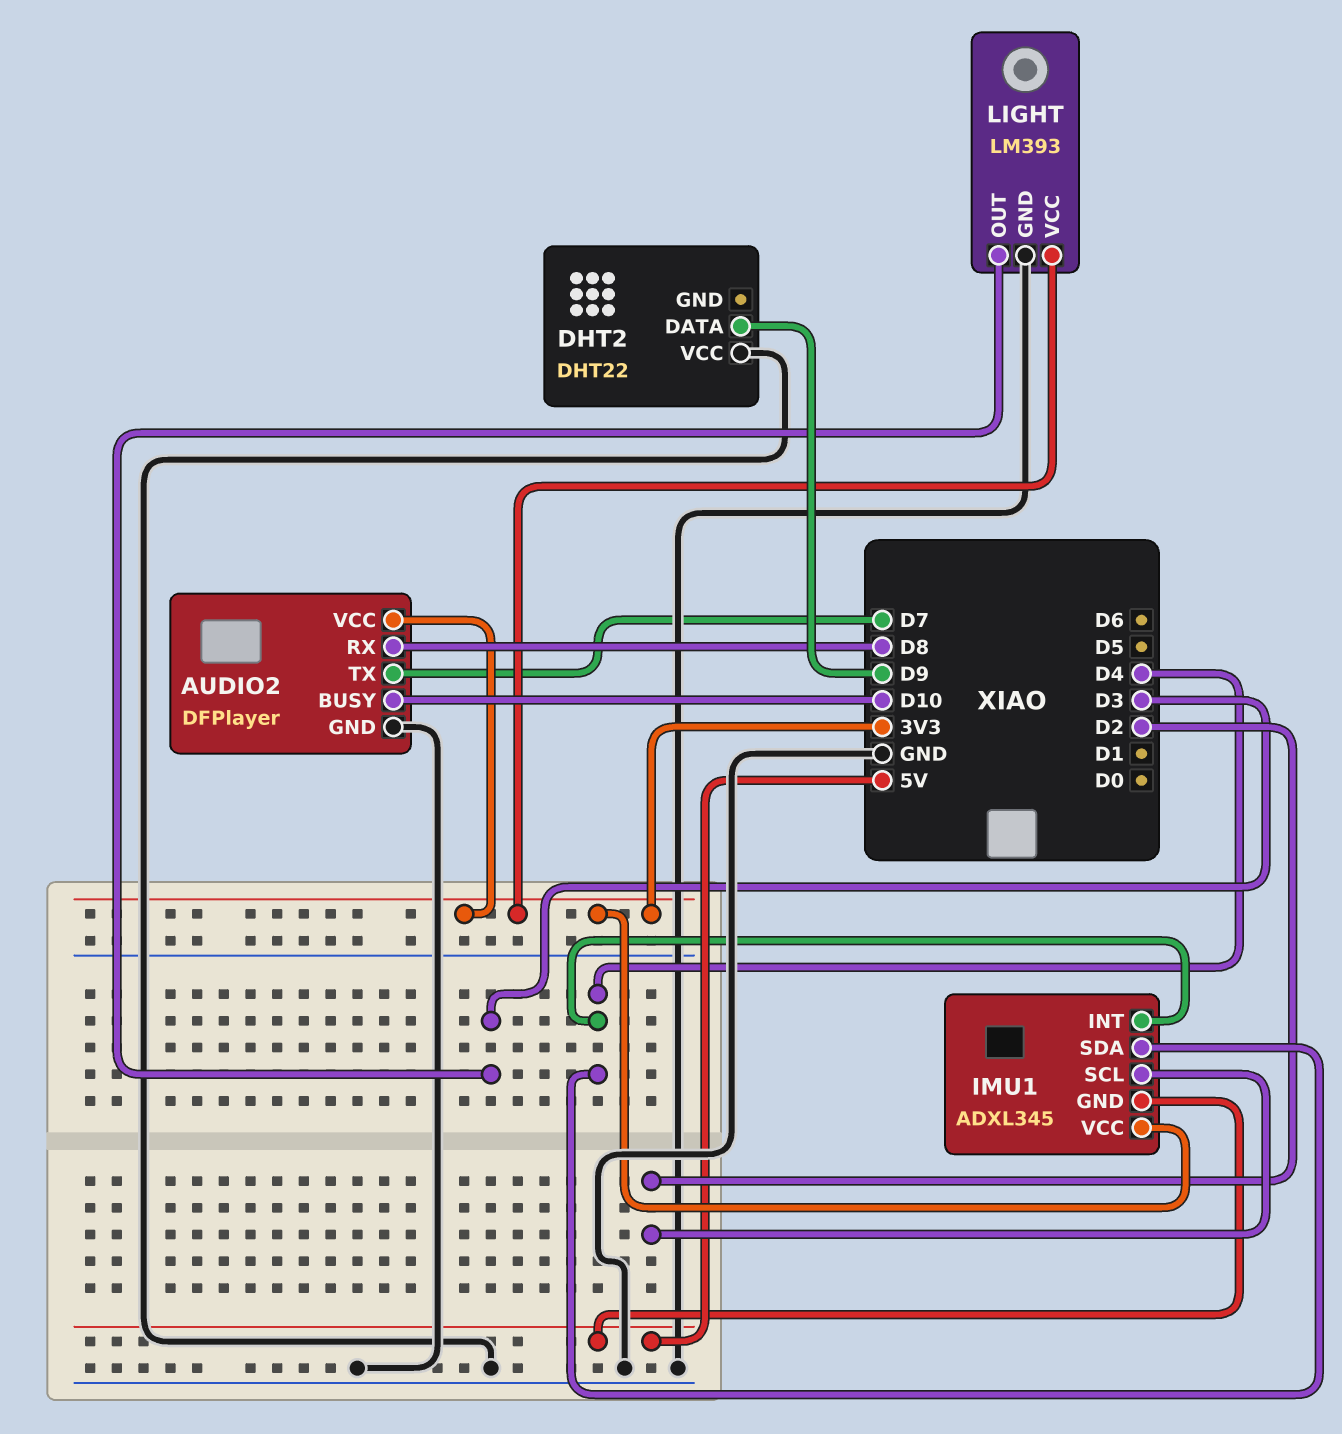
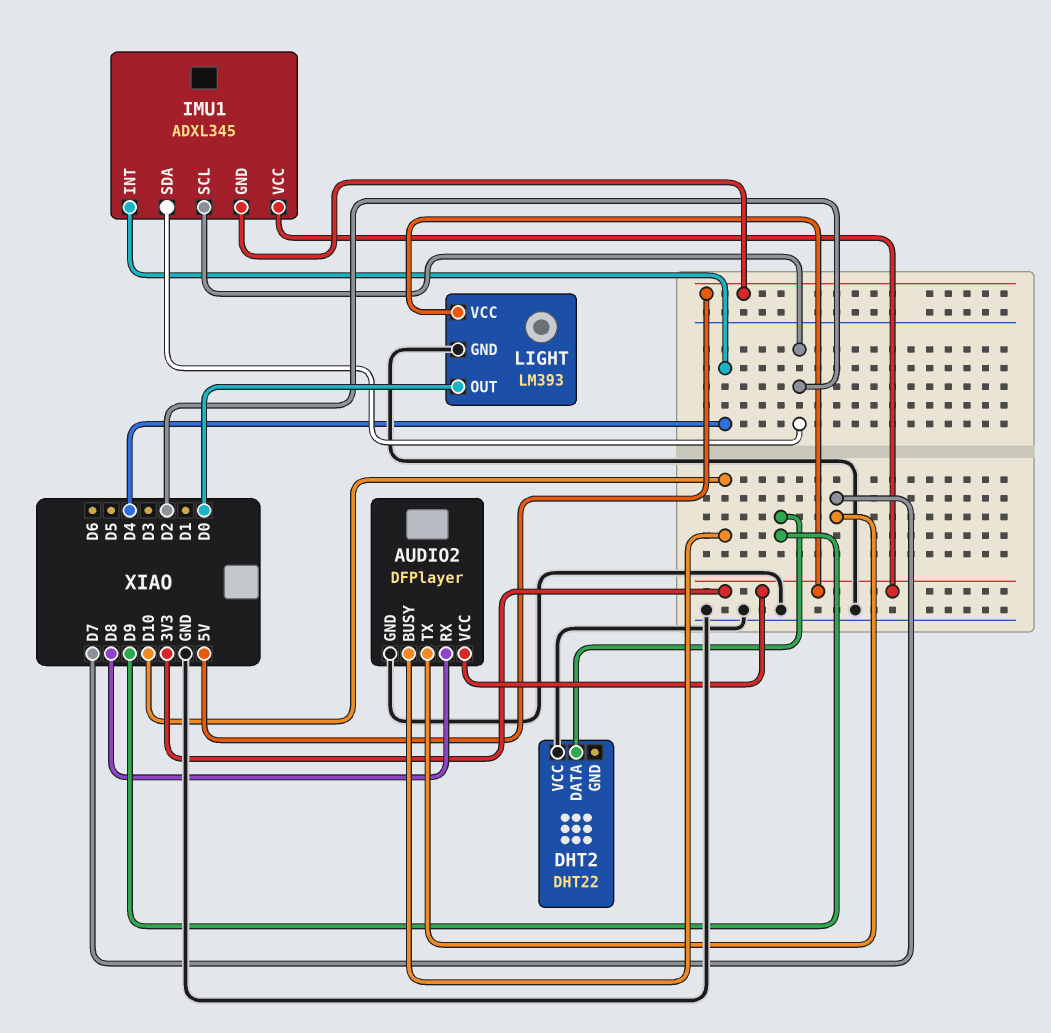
IMU1 pin SDA: D4 -> D2
LIGHT pin OUT: D3 -> D0

